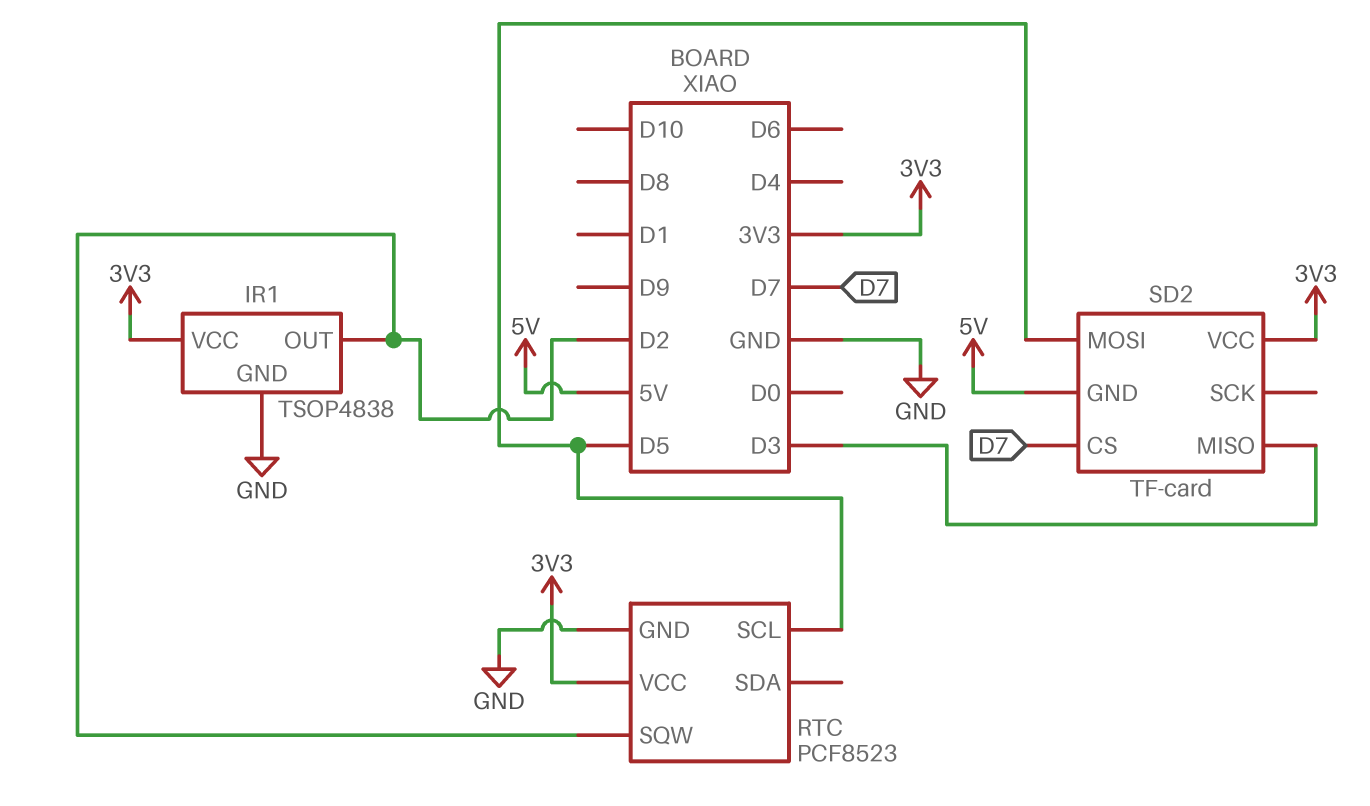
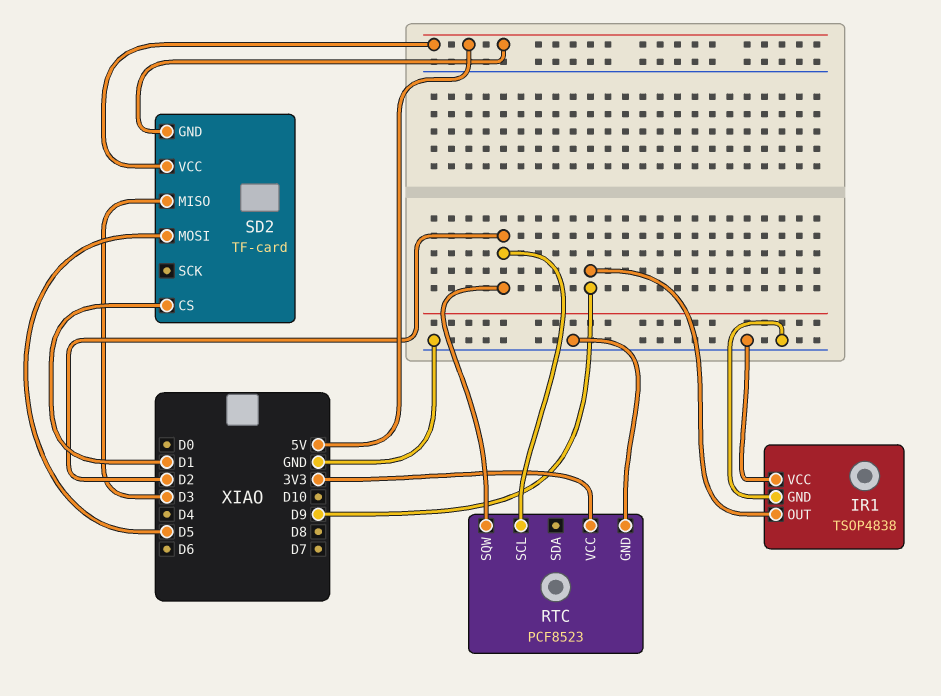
IR1 pin OUT: D2 -> D9
IR1 pin VCC: 3V3 -> GND
RTC pin SCL: D5 -> D2
SD2 pin CS: D7 -> D1
SD2 pin VCC: 3V3 -> 5V

